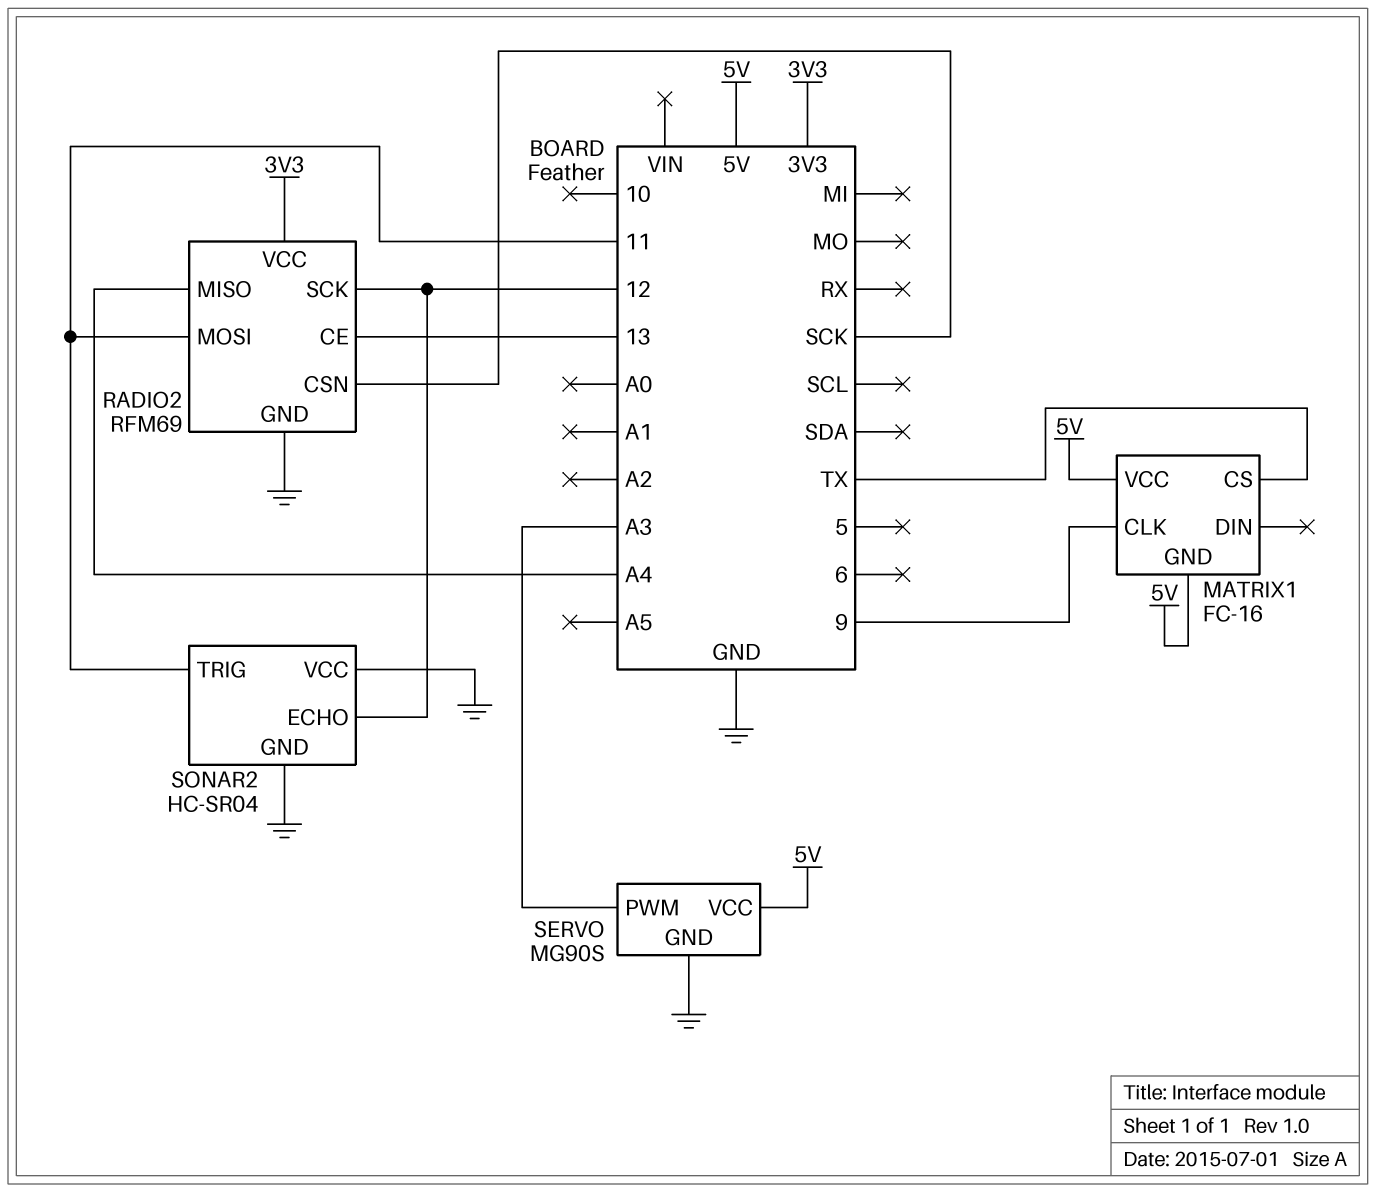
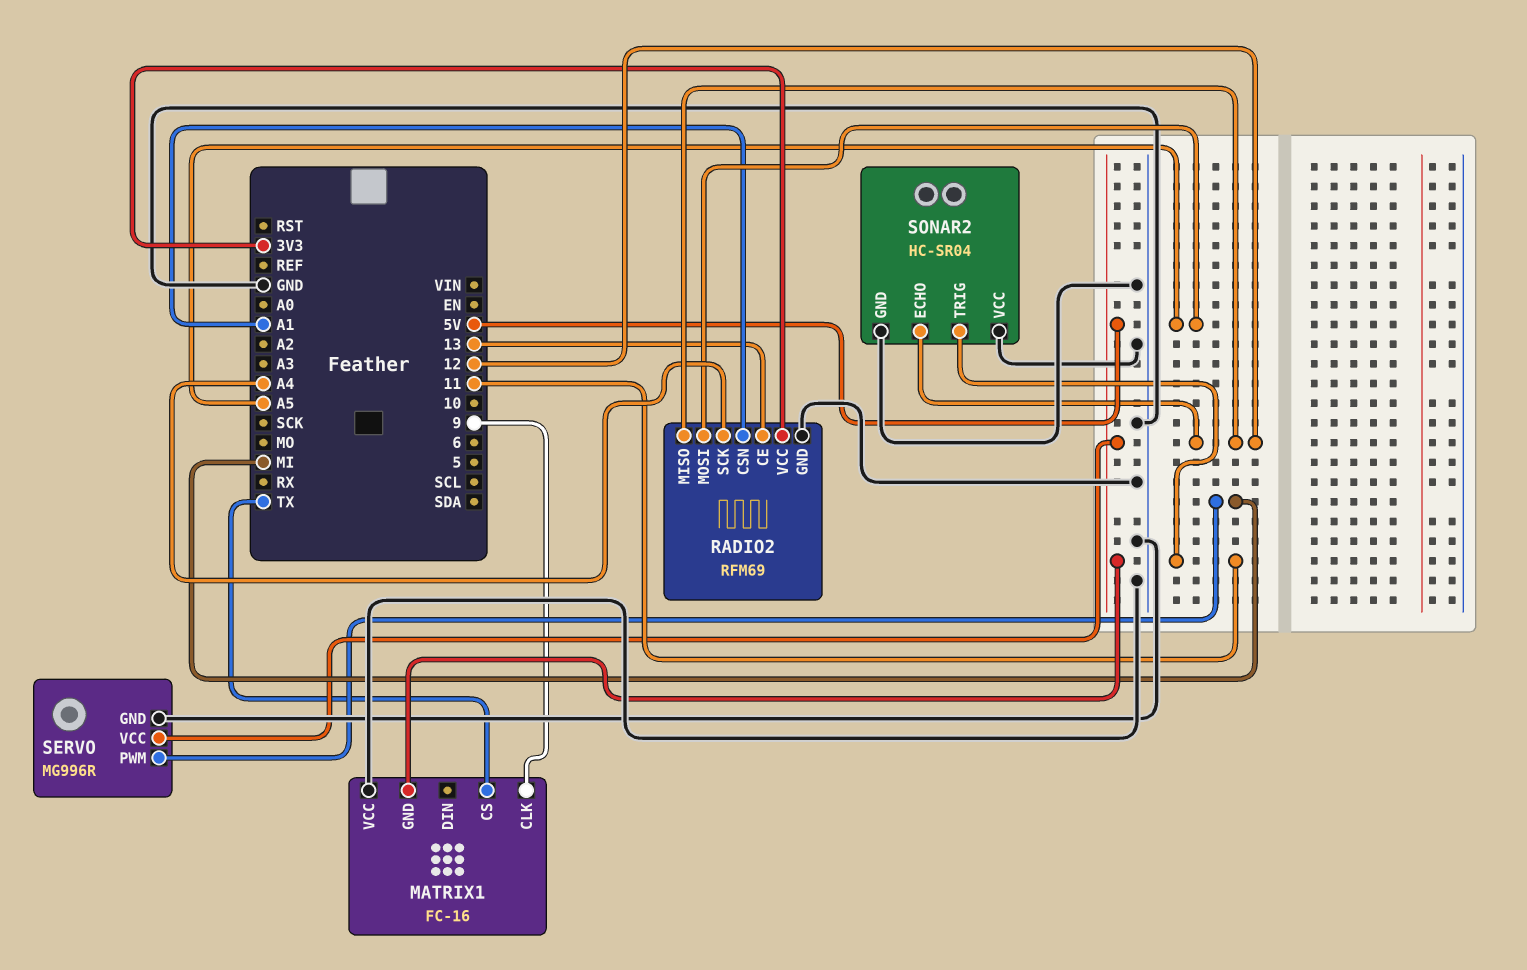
MATRIX1 pin VCC: 5V -> GND
RADIO2 pin CSN: SCK -> A1
RADIO2 pin MISO: A4 -> 12
RADIO2 pin MOSI: 11 -> A5
RADIO2 pin SCK: 12 -> A4
SERVO: MG90S -> MG996R
SERVO pin PWM: A3 -> MI

